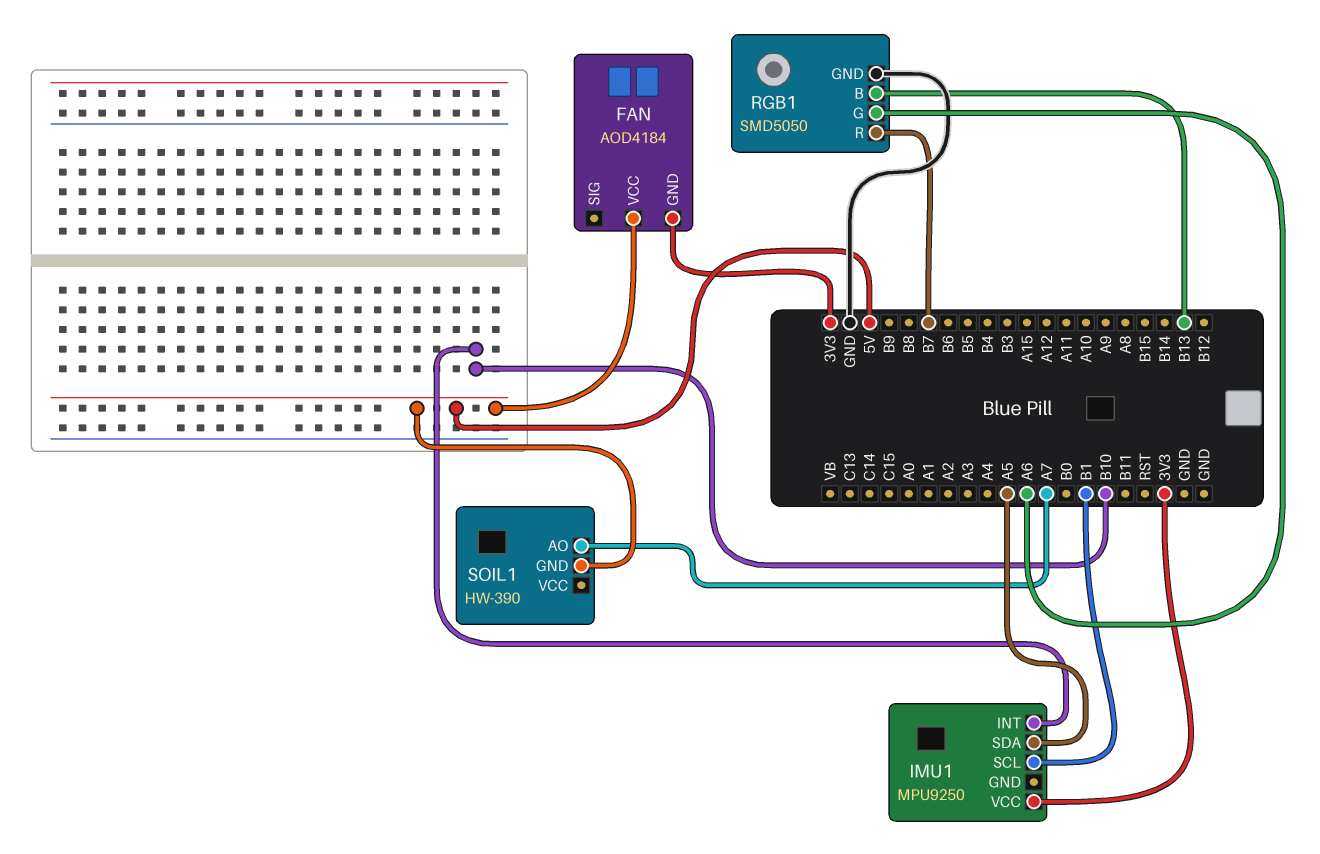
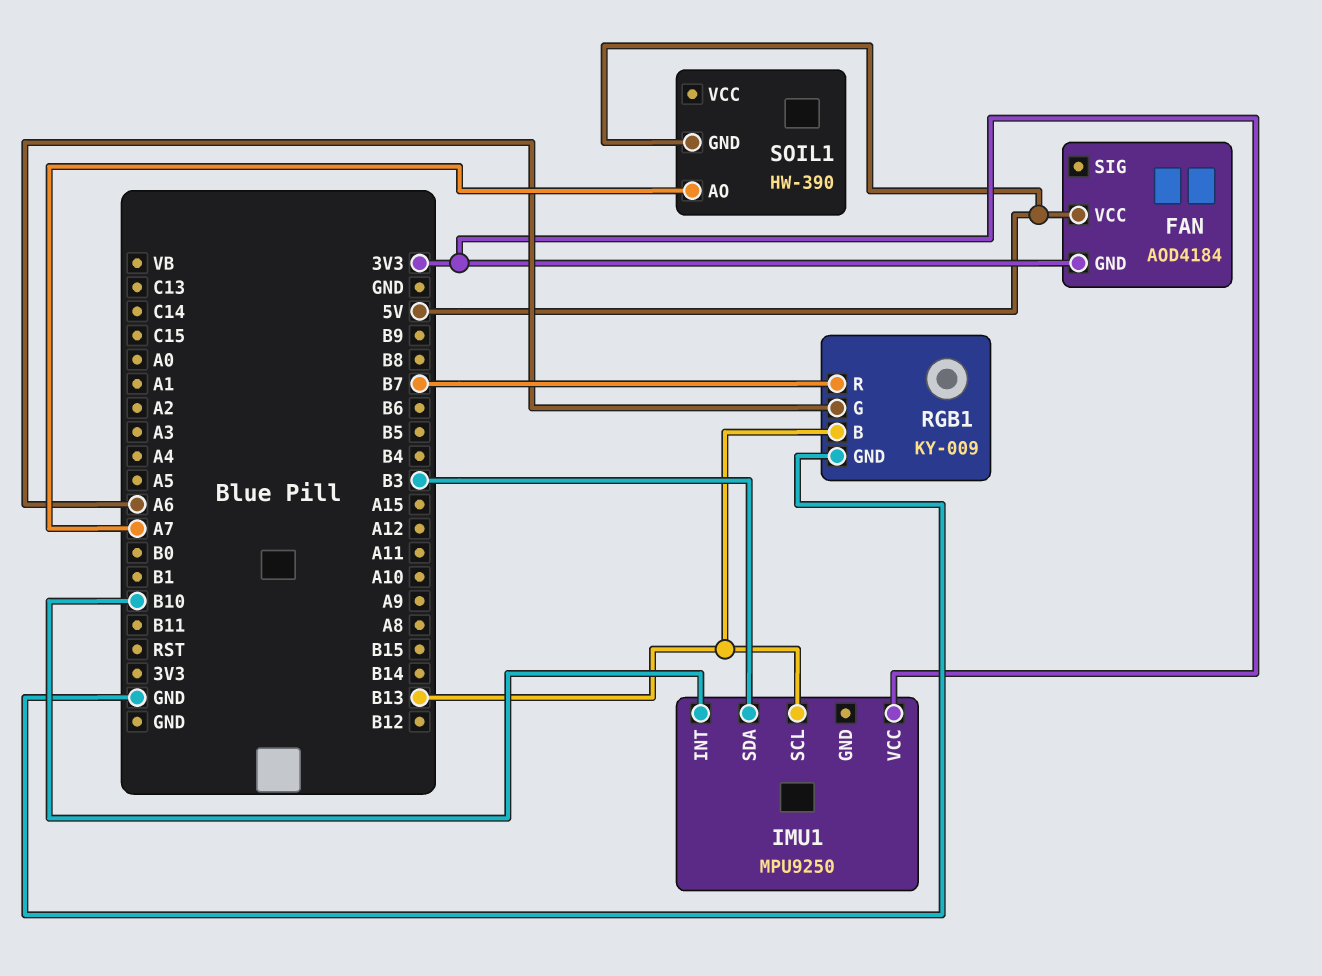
IMU1 pin SCL: B1 -> B13
IMU1 pin SDA: A5 -> B3
RGB1: SMD5050 -> KY-009

